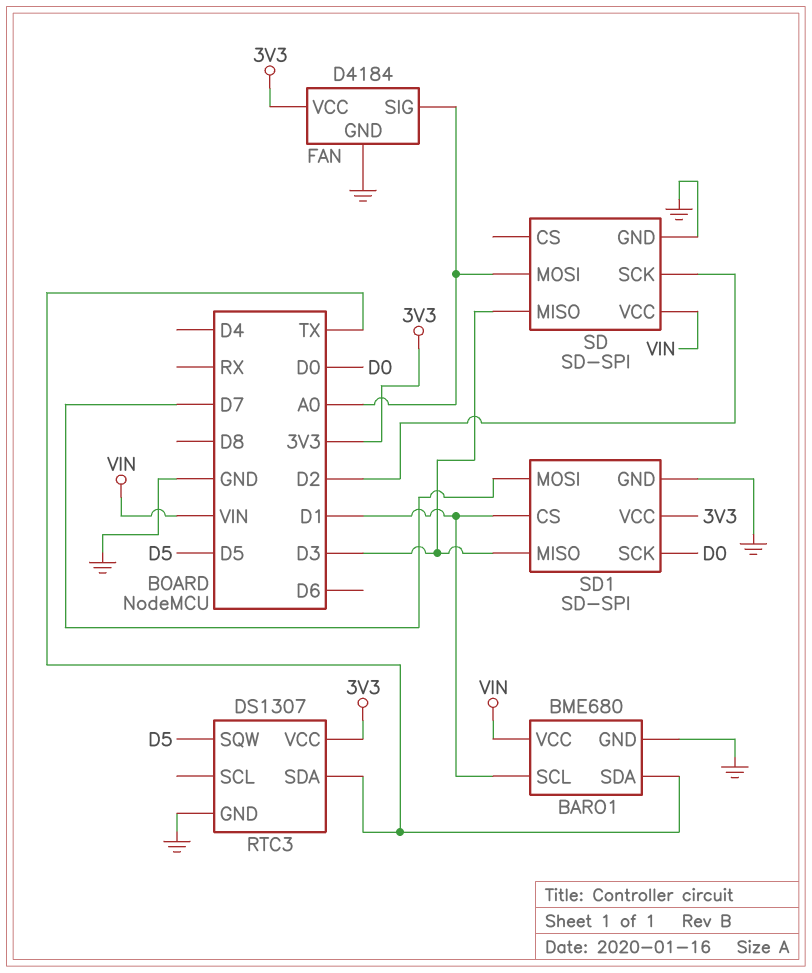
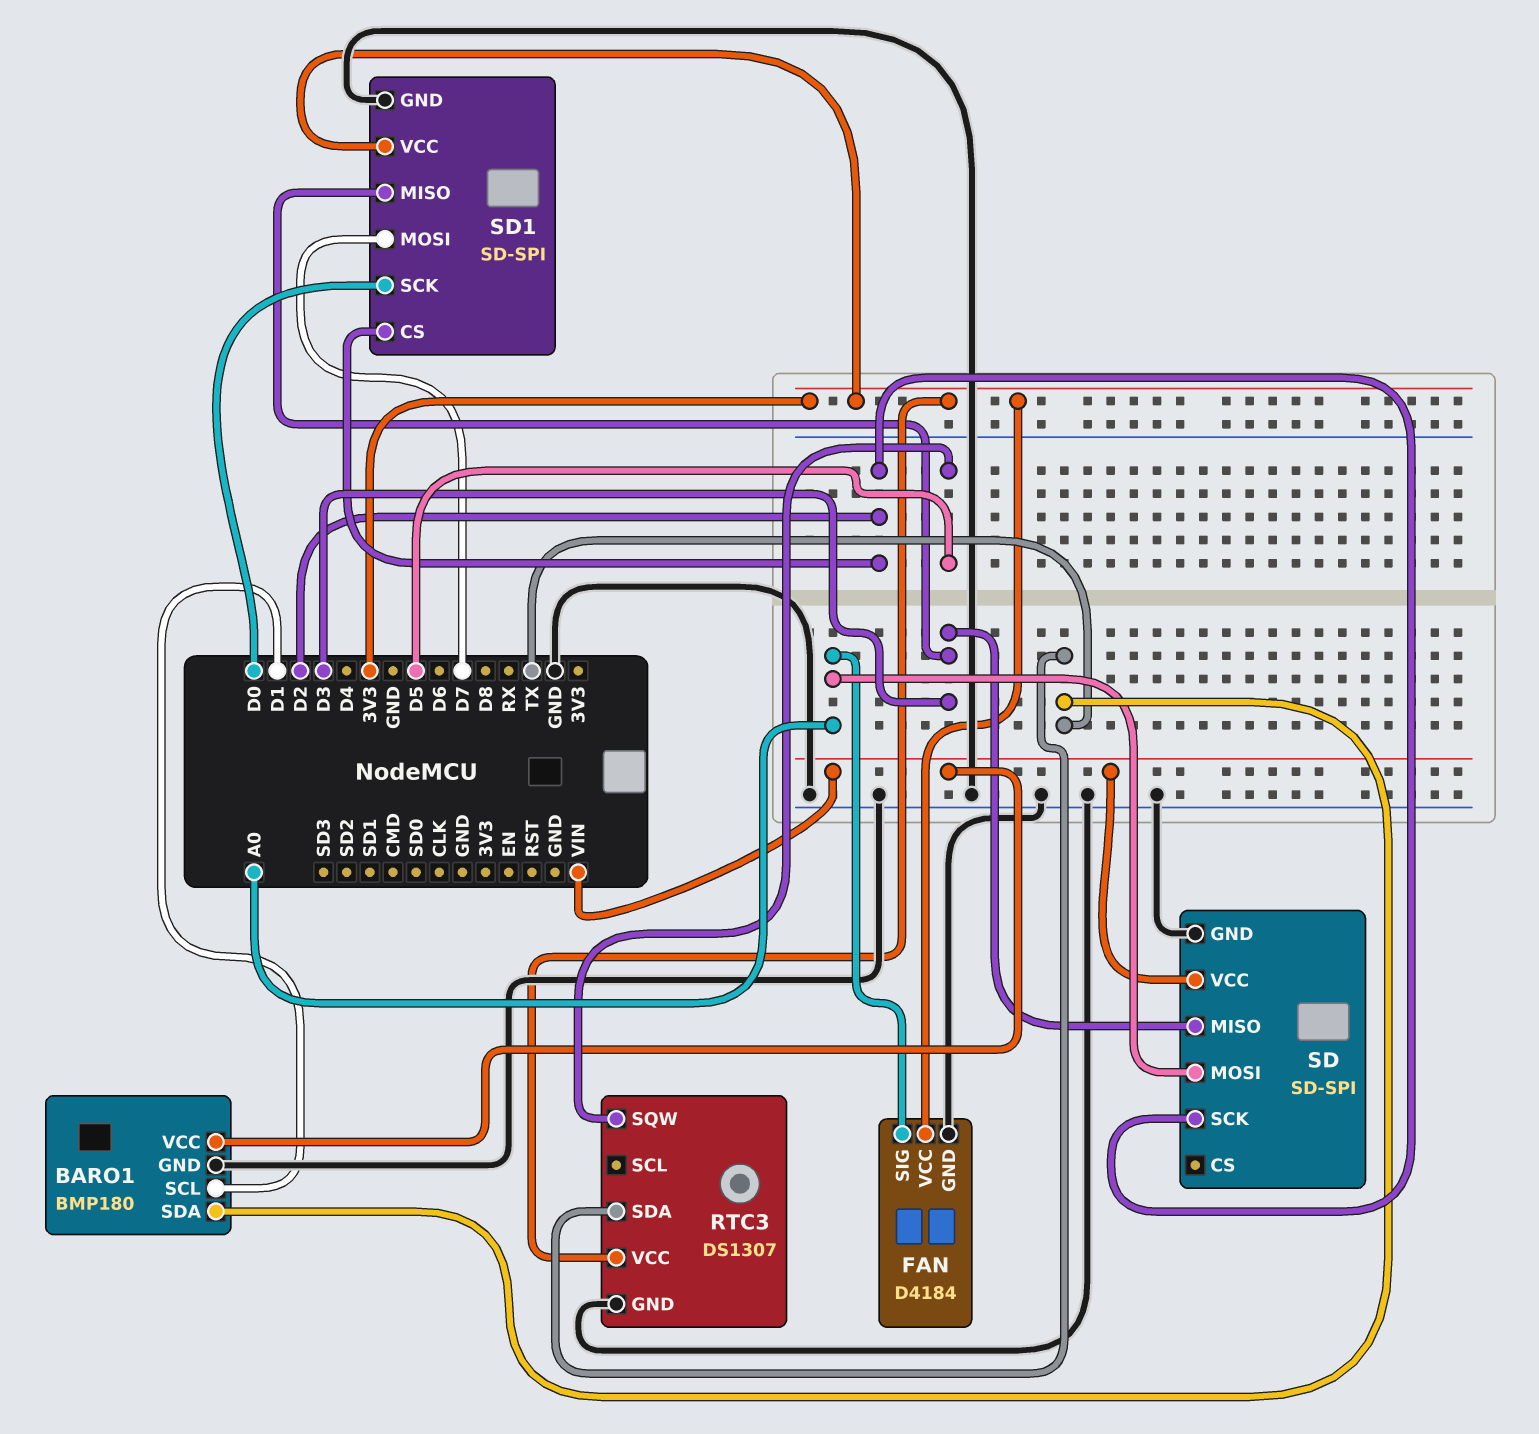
BARO1: BME680 -> BMP180
SD1 pin CS: D1 -> D2

